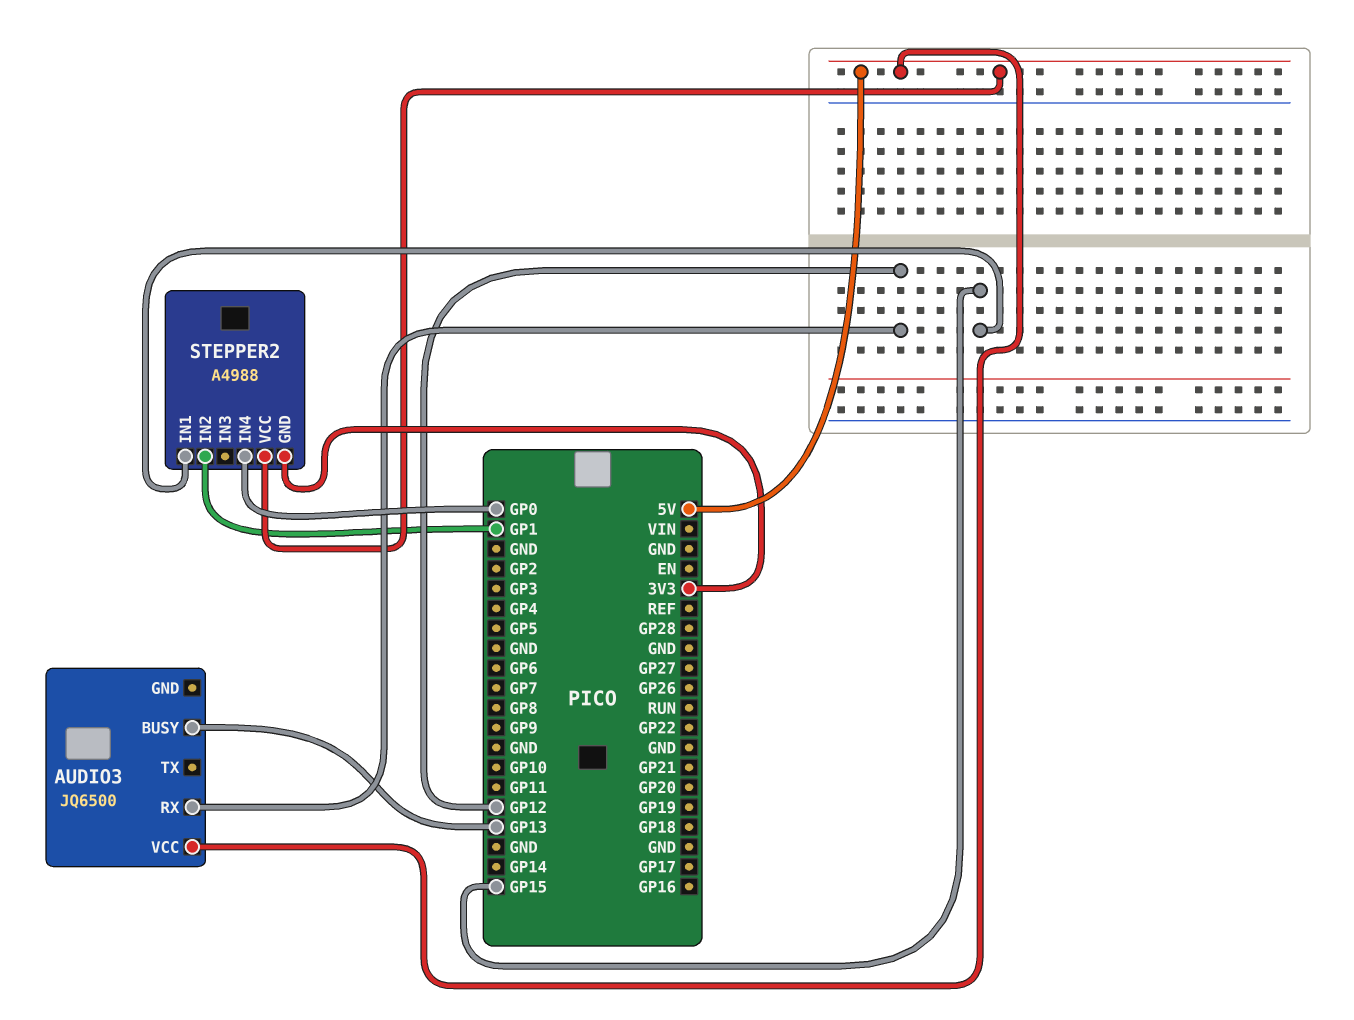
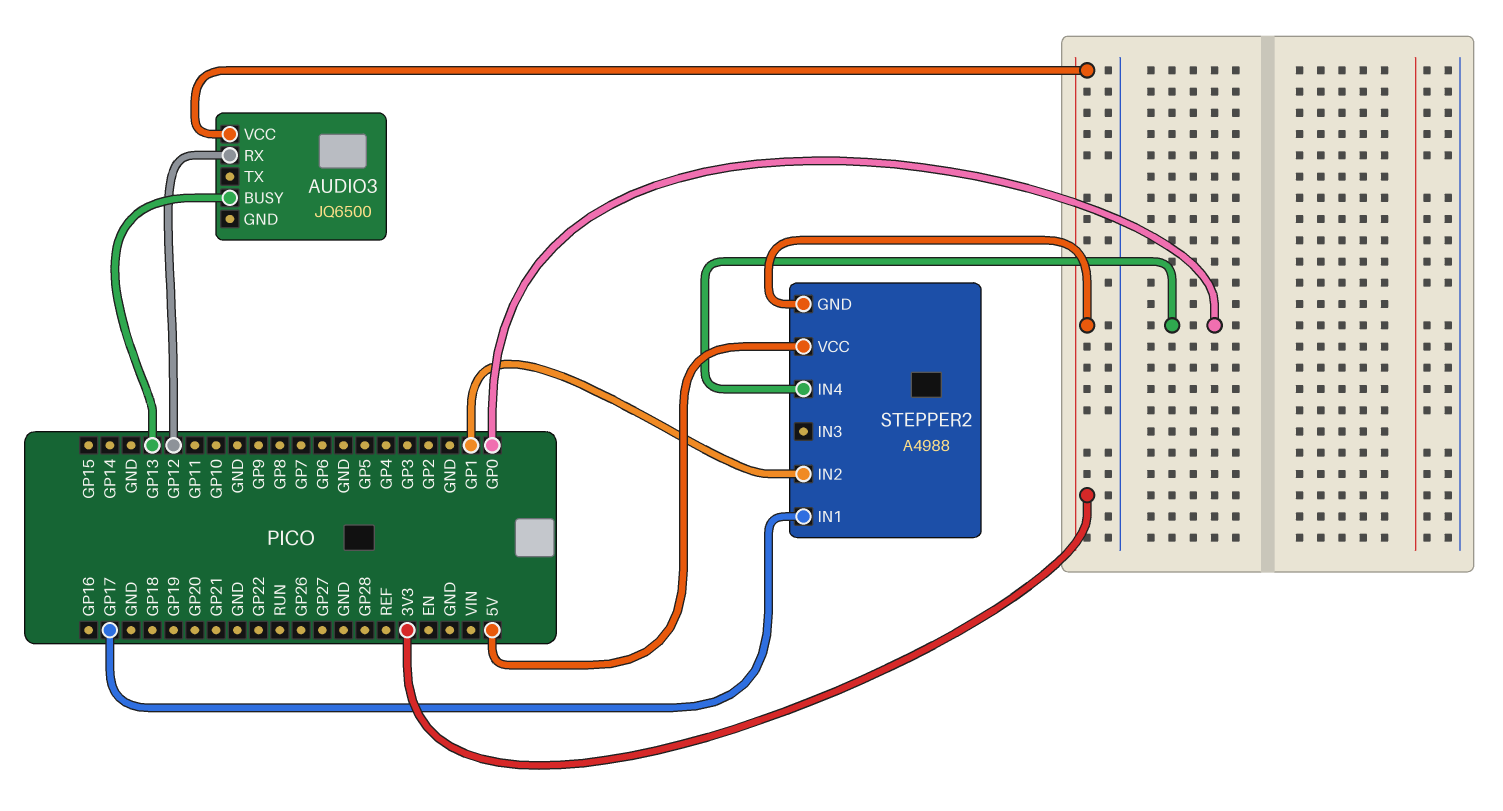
AUDIO3 pin VCC: 5V -> 3V3
STEPPER2 pin IN1: GP15 -> GP17

